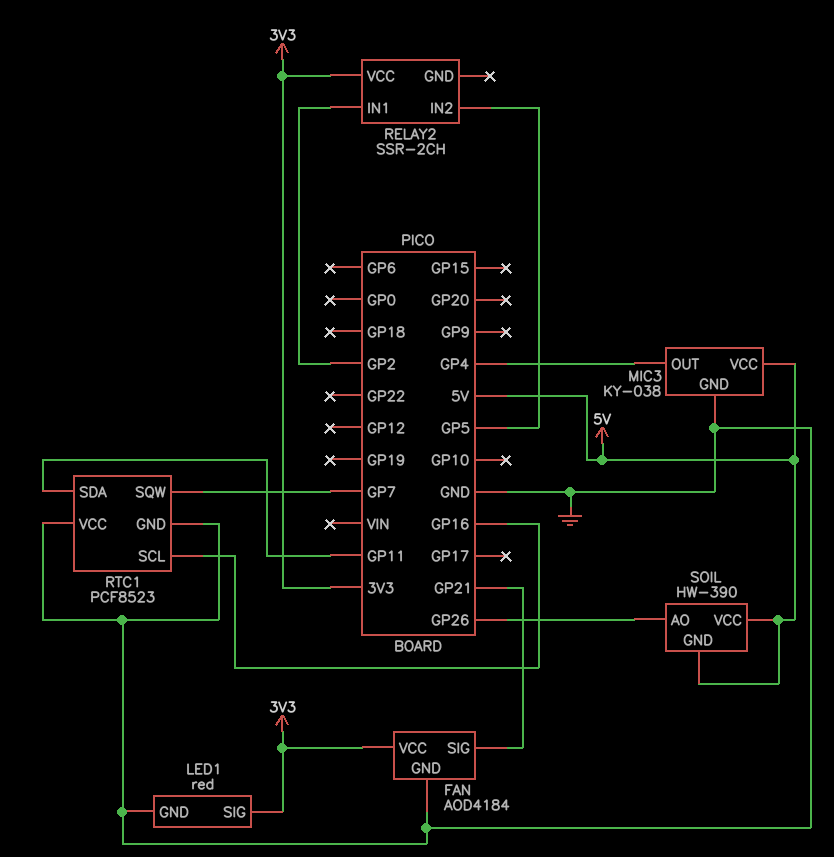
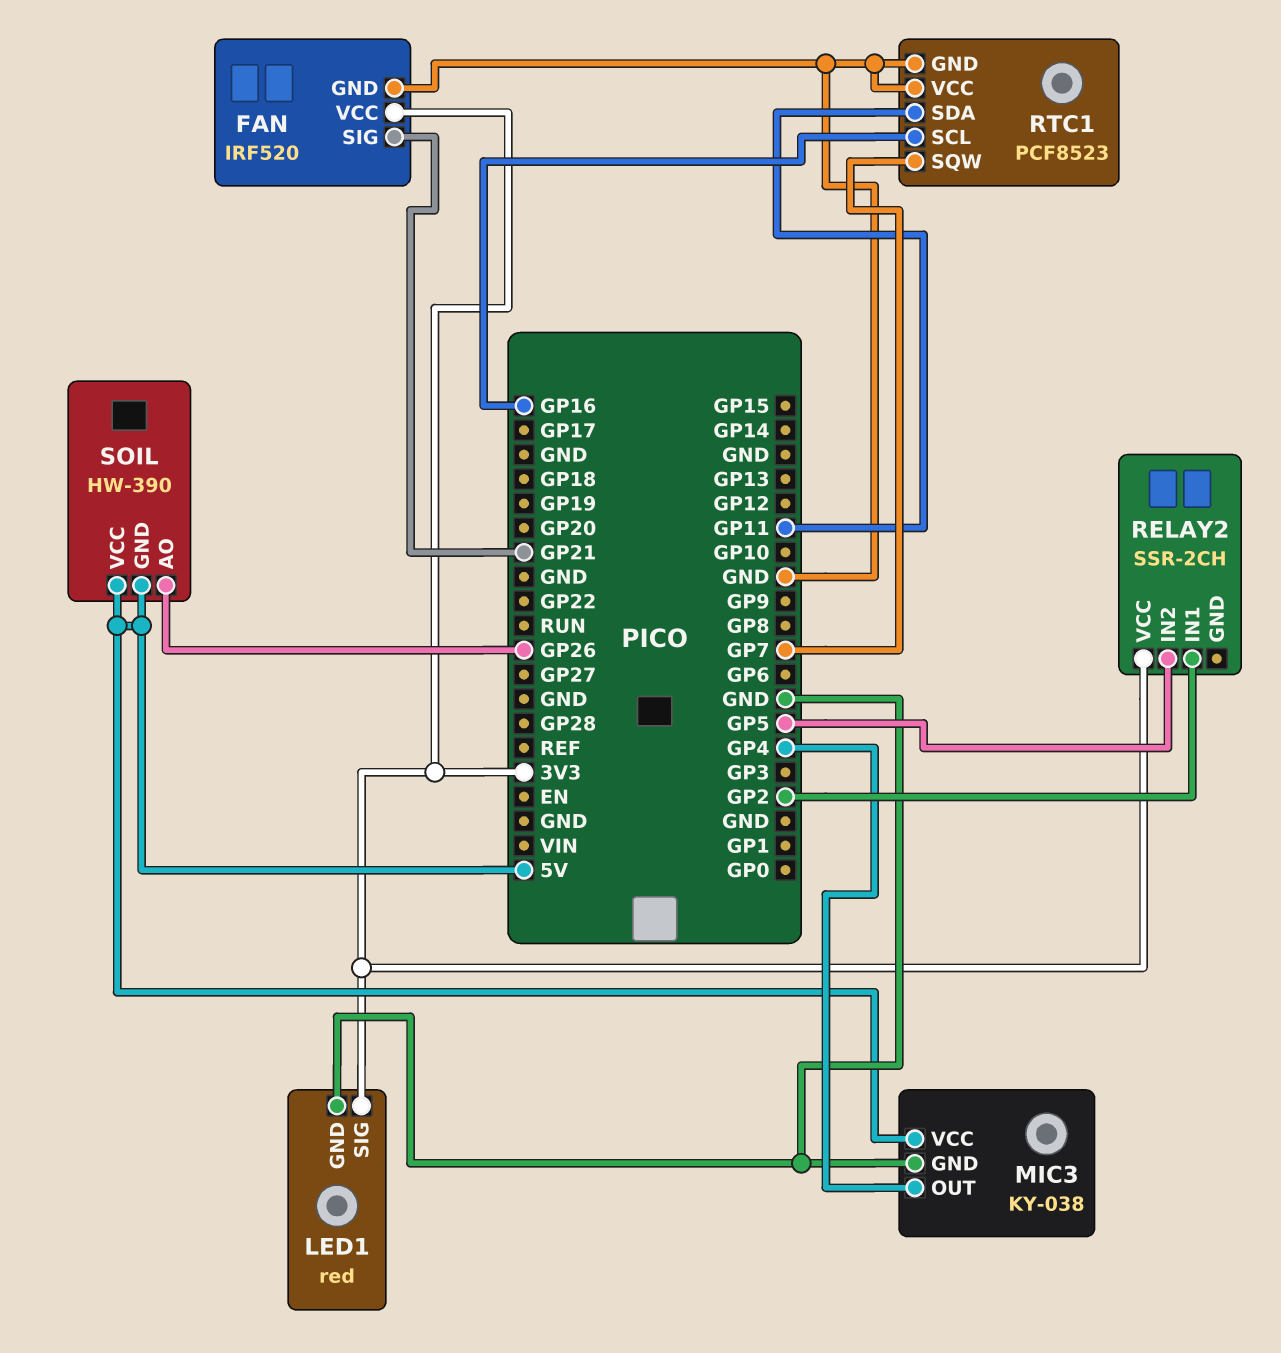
FAN: AOD4184 -> IRF520

